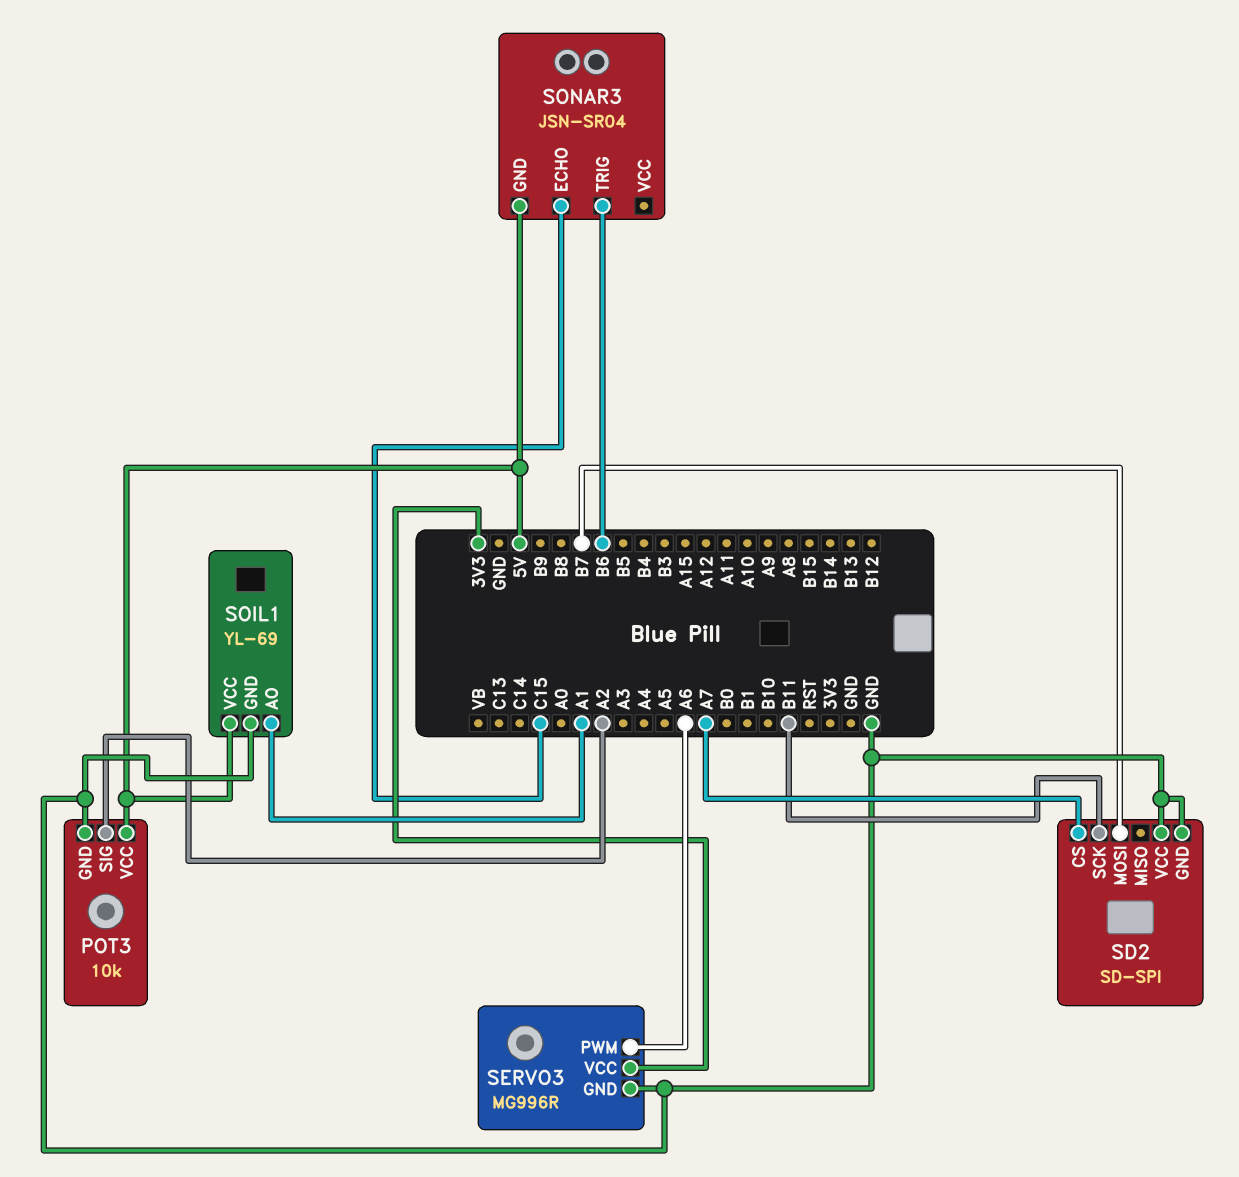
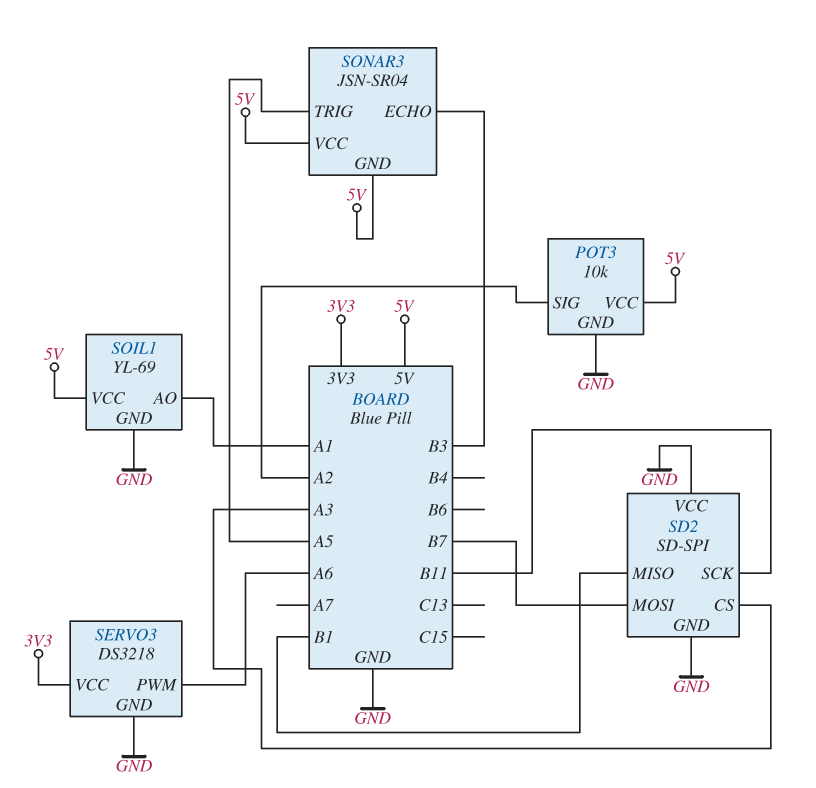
SD2 pin CS: A7 -> A3
SD2 pin MISO: none -> B1
SERVO3: MG996R -> DS3218
SONAR3 pin ECHO: C15 -> B3
SONAR3 pin TRIG: B6 -> A5
SONAR3 pin VCC: none -> 5V

